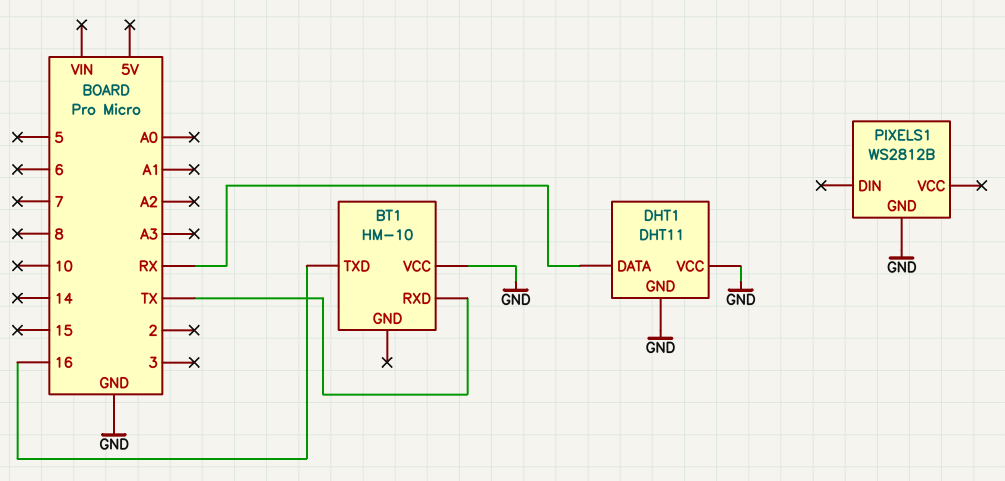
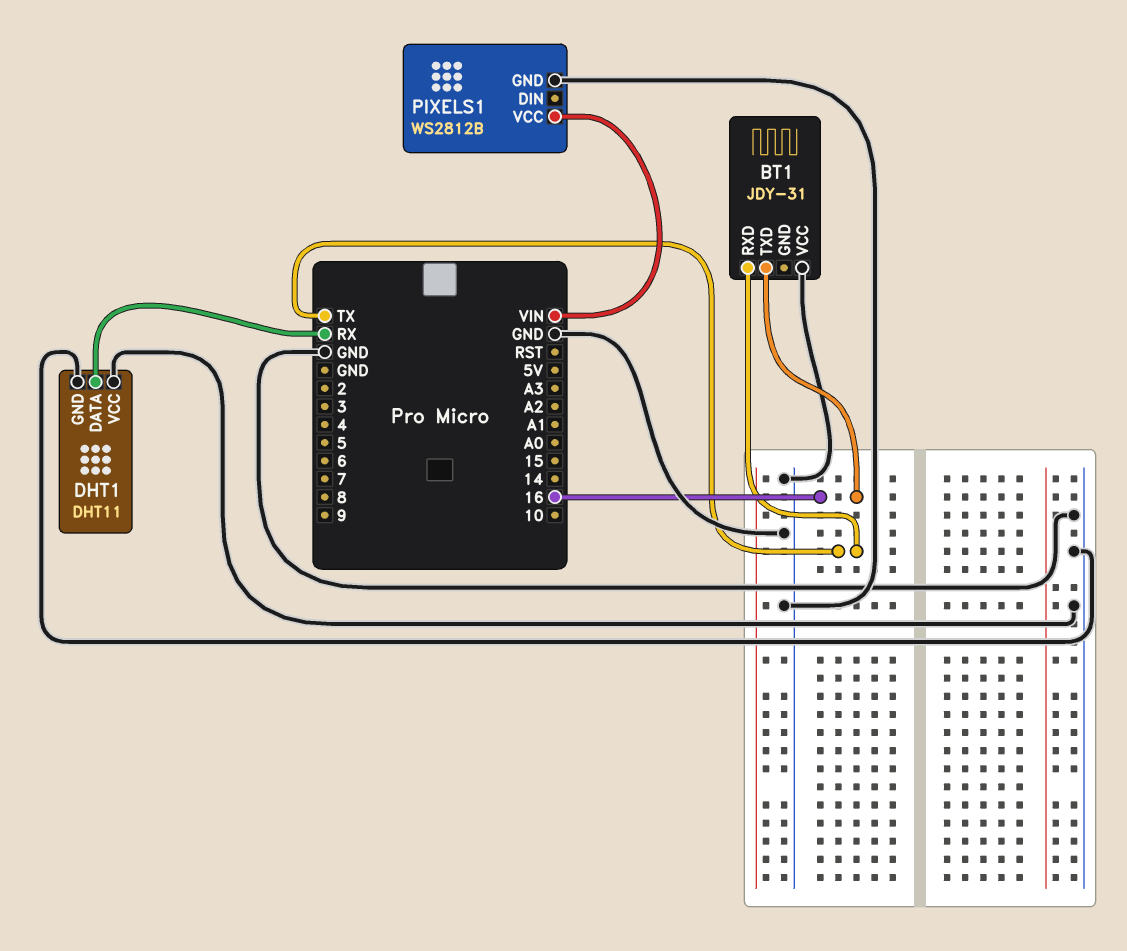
BT1: HM-10 -> JDY-31
PIXELS1 pin VCC: none -> VIN

